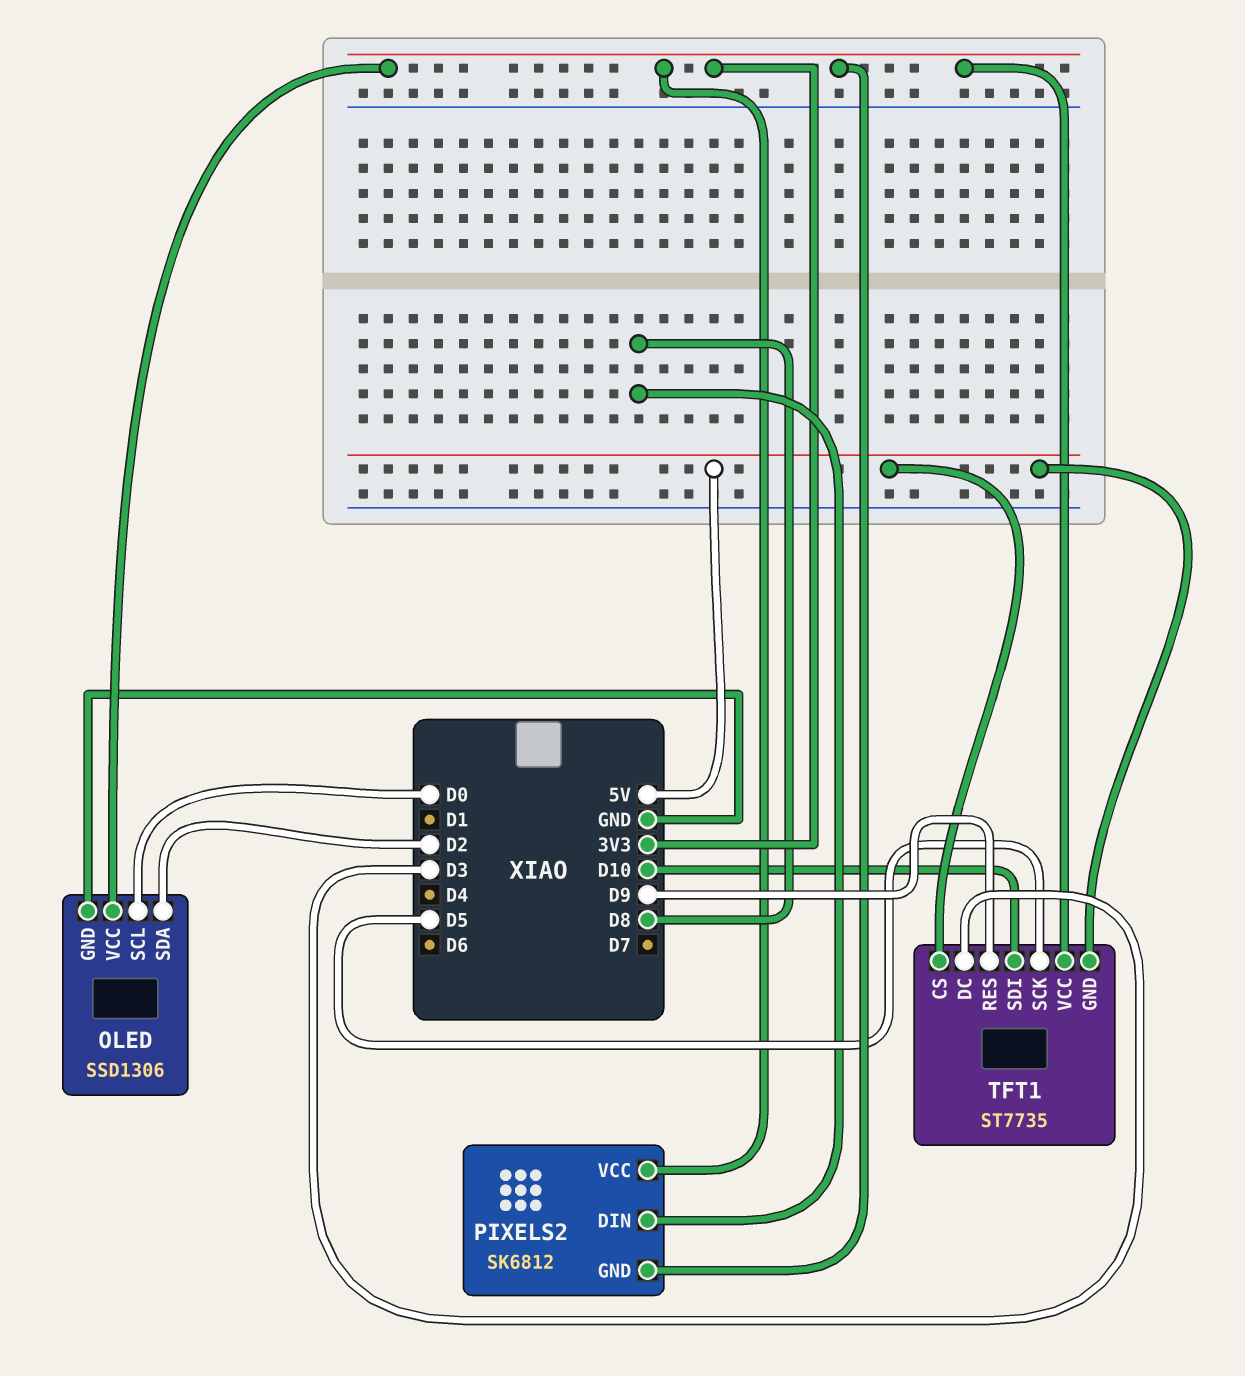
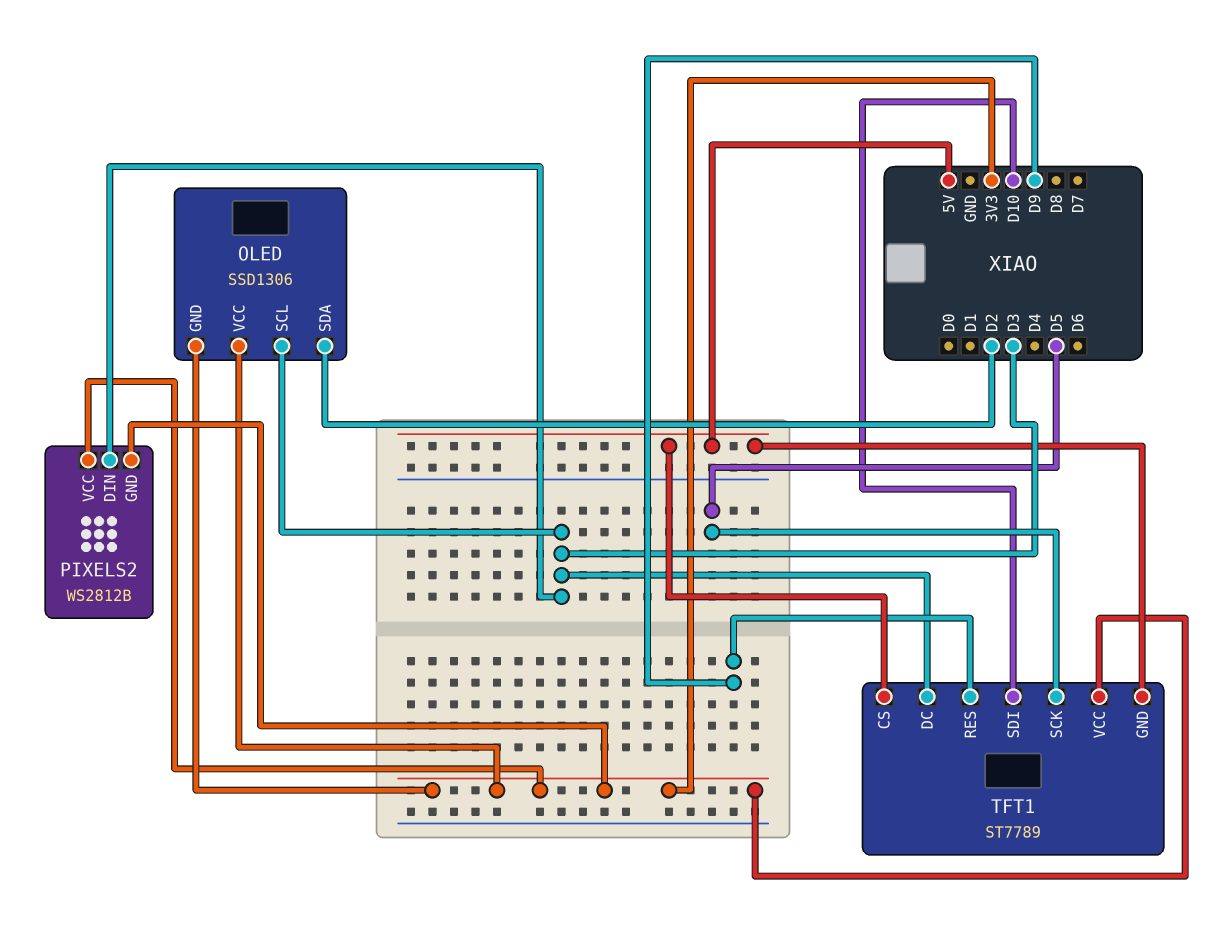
OLED pin GND: GND -> 3V3
OLED pin SCL: D0 -> D3
PIXELS2: SK6812 -> WS2812B
PIXELS2 pin DIN: D8 -> D3
TFT1: ST7735 -> ST7789

